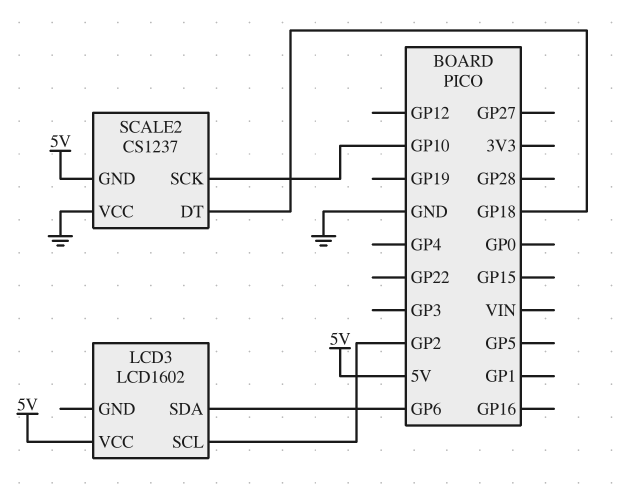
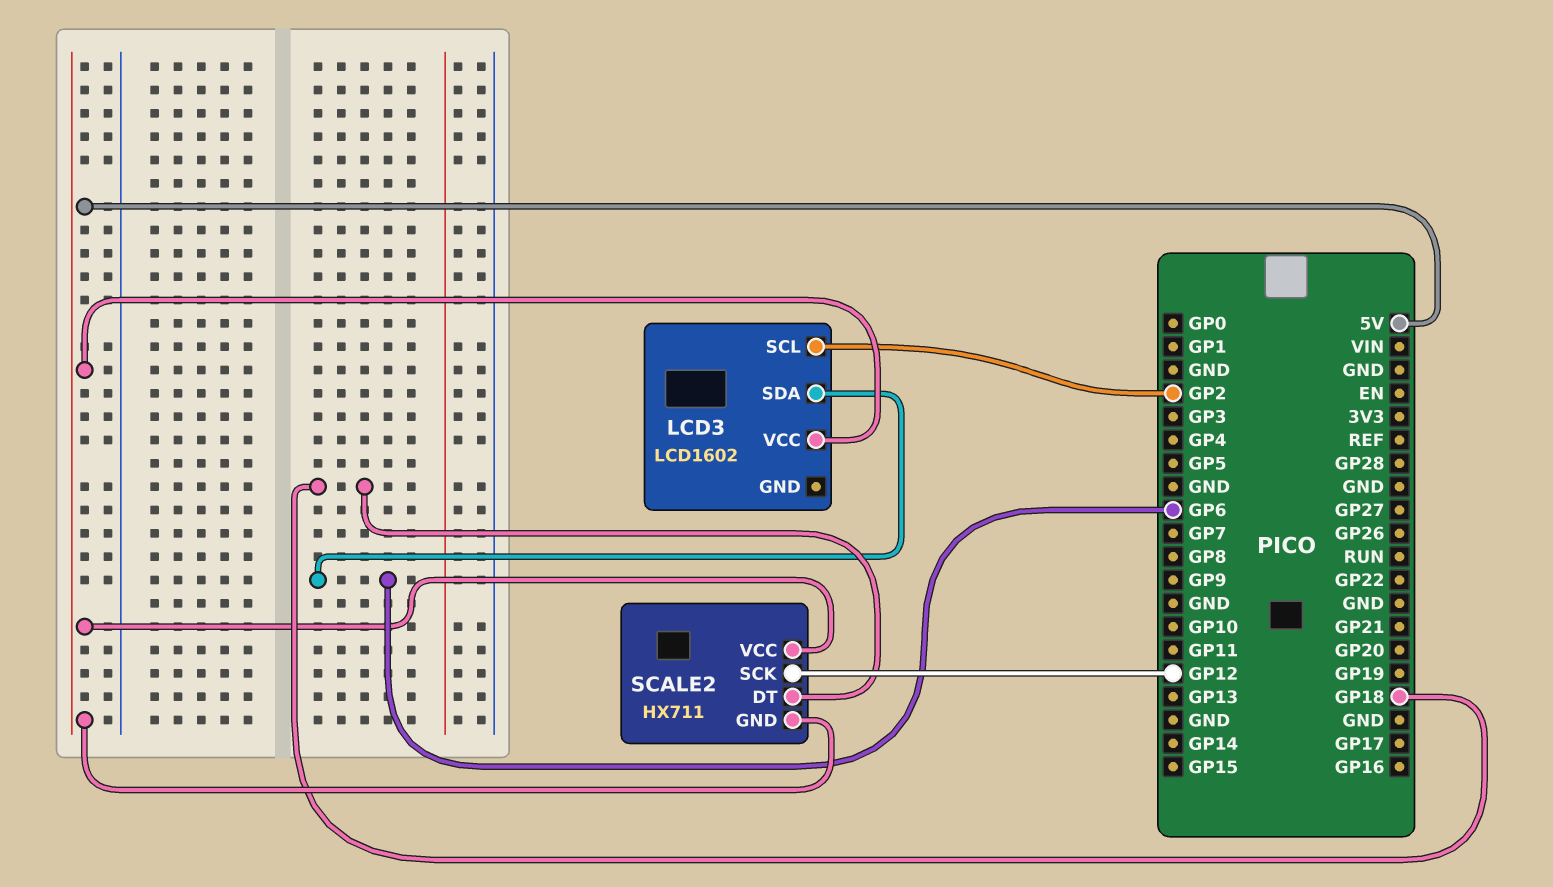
SCALE2: CS1237 -> HX711
SCALE2 pin SCK: GP10 -> GP12
SCALE2 pin VCC: GND -> 5V

